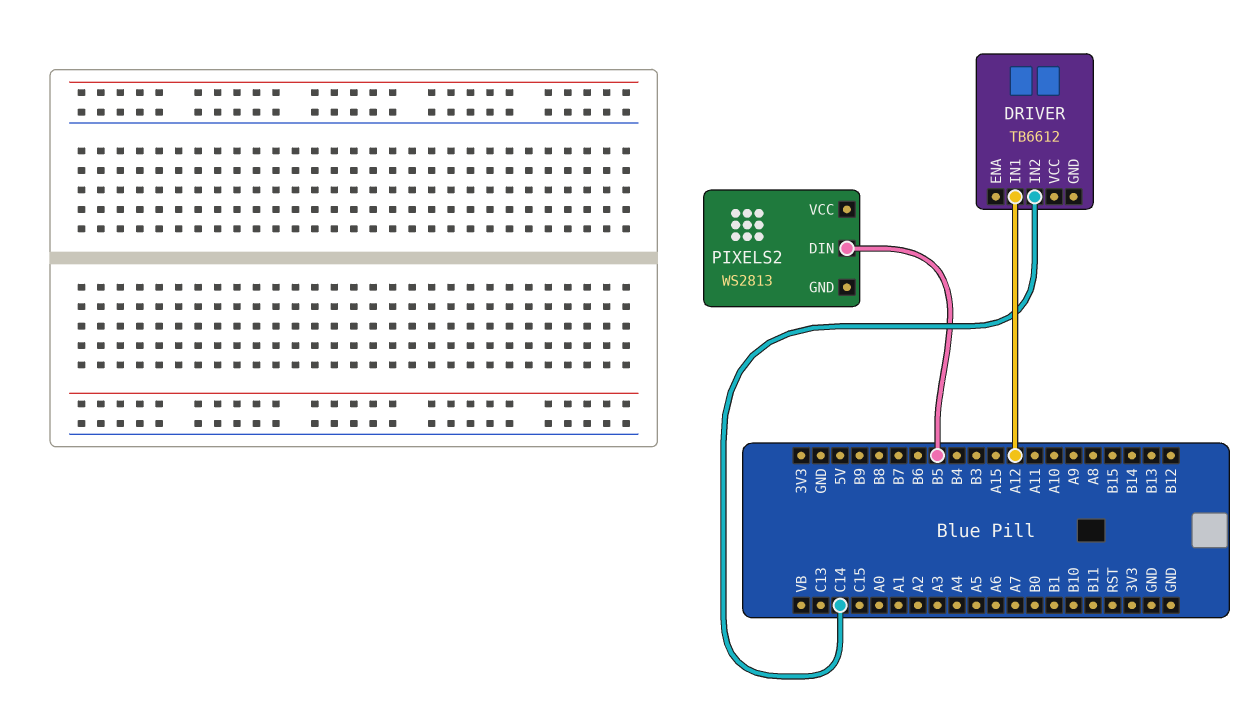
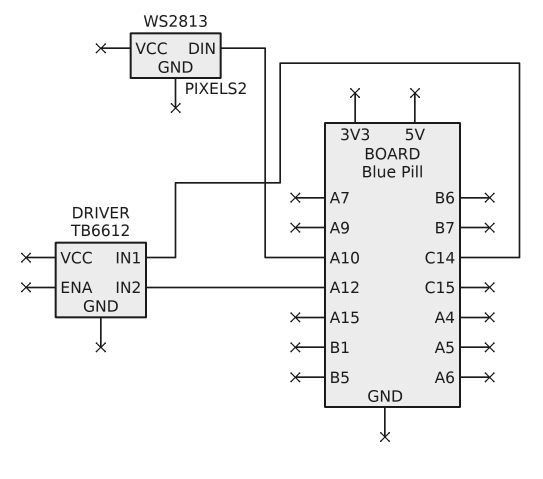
DRIVER pin IN1: A12 -> C14
DRIVER pin IN2: C14 -> A12
PIXELS2 pin DIN: B5 -> A10

